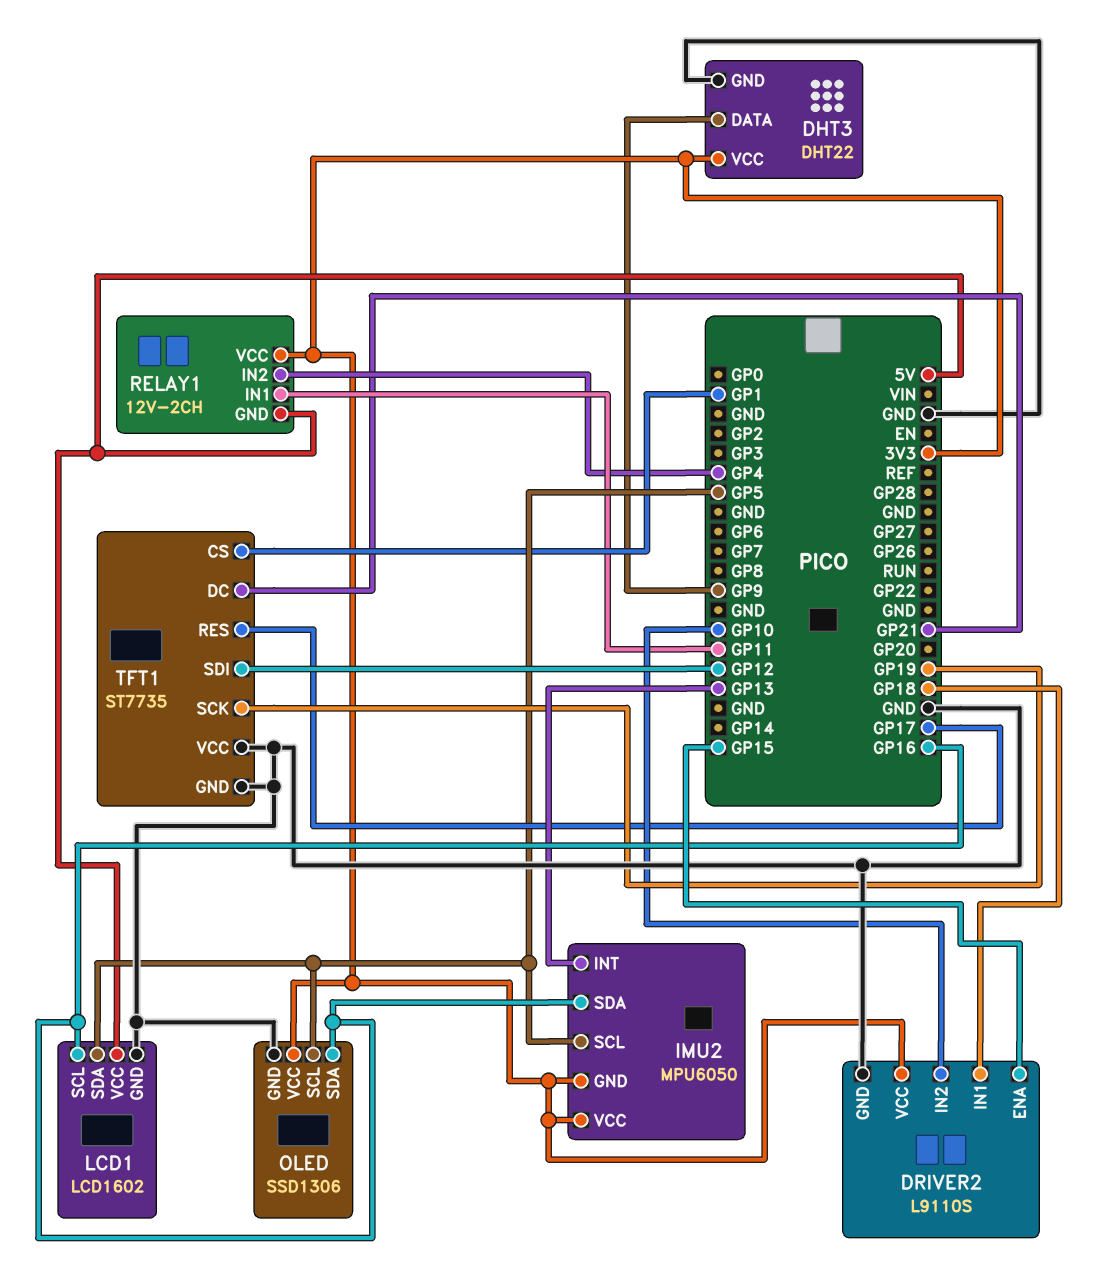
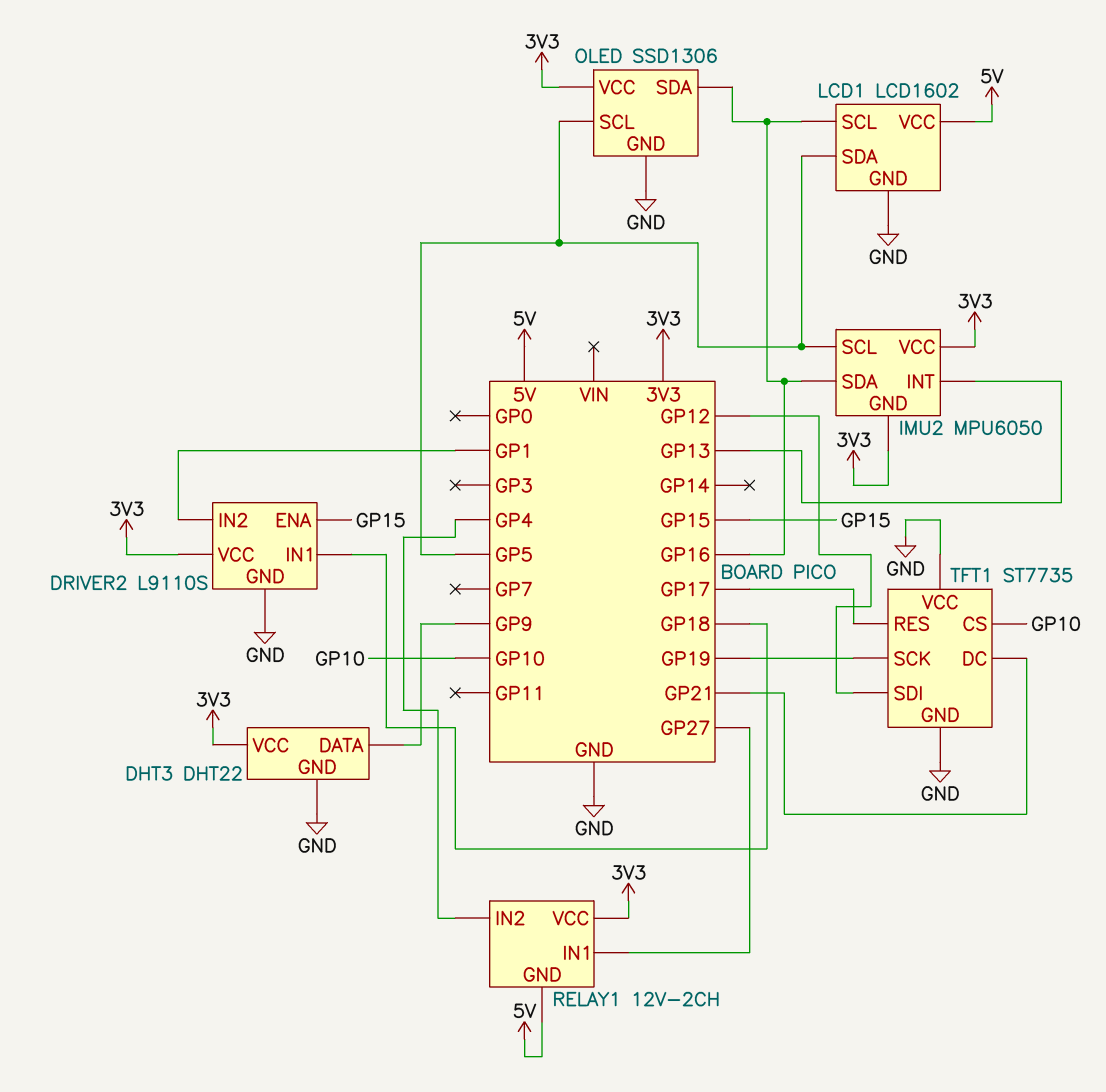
DRIVER2 pin IN2: GP10 -> GP1
RELAY1 pin IN1: GP11 -> GP27
TFT1 pin CS: GP1 -> GP10

